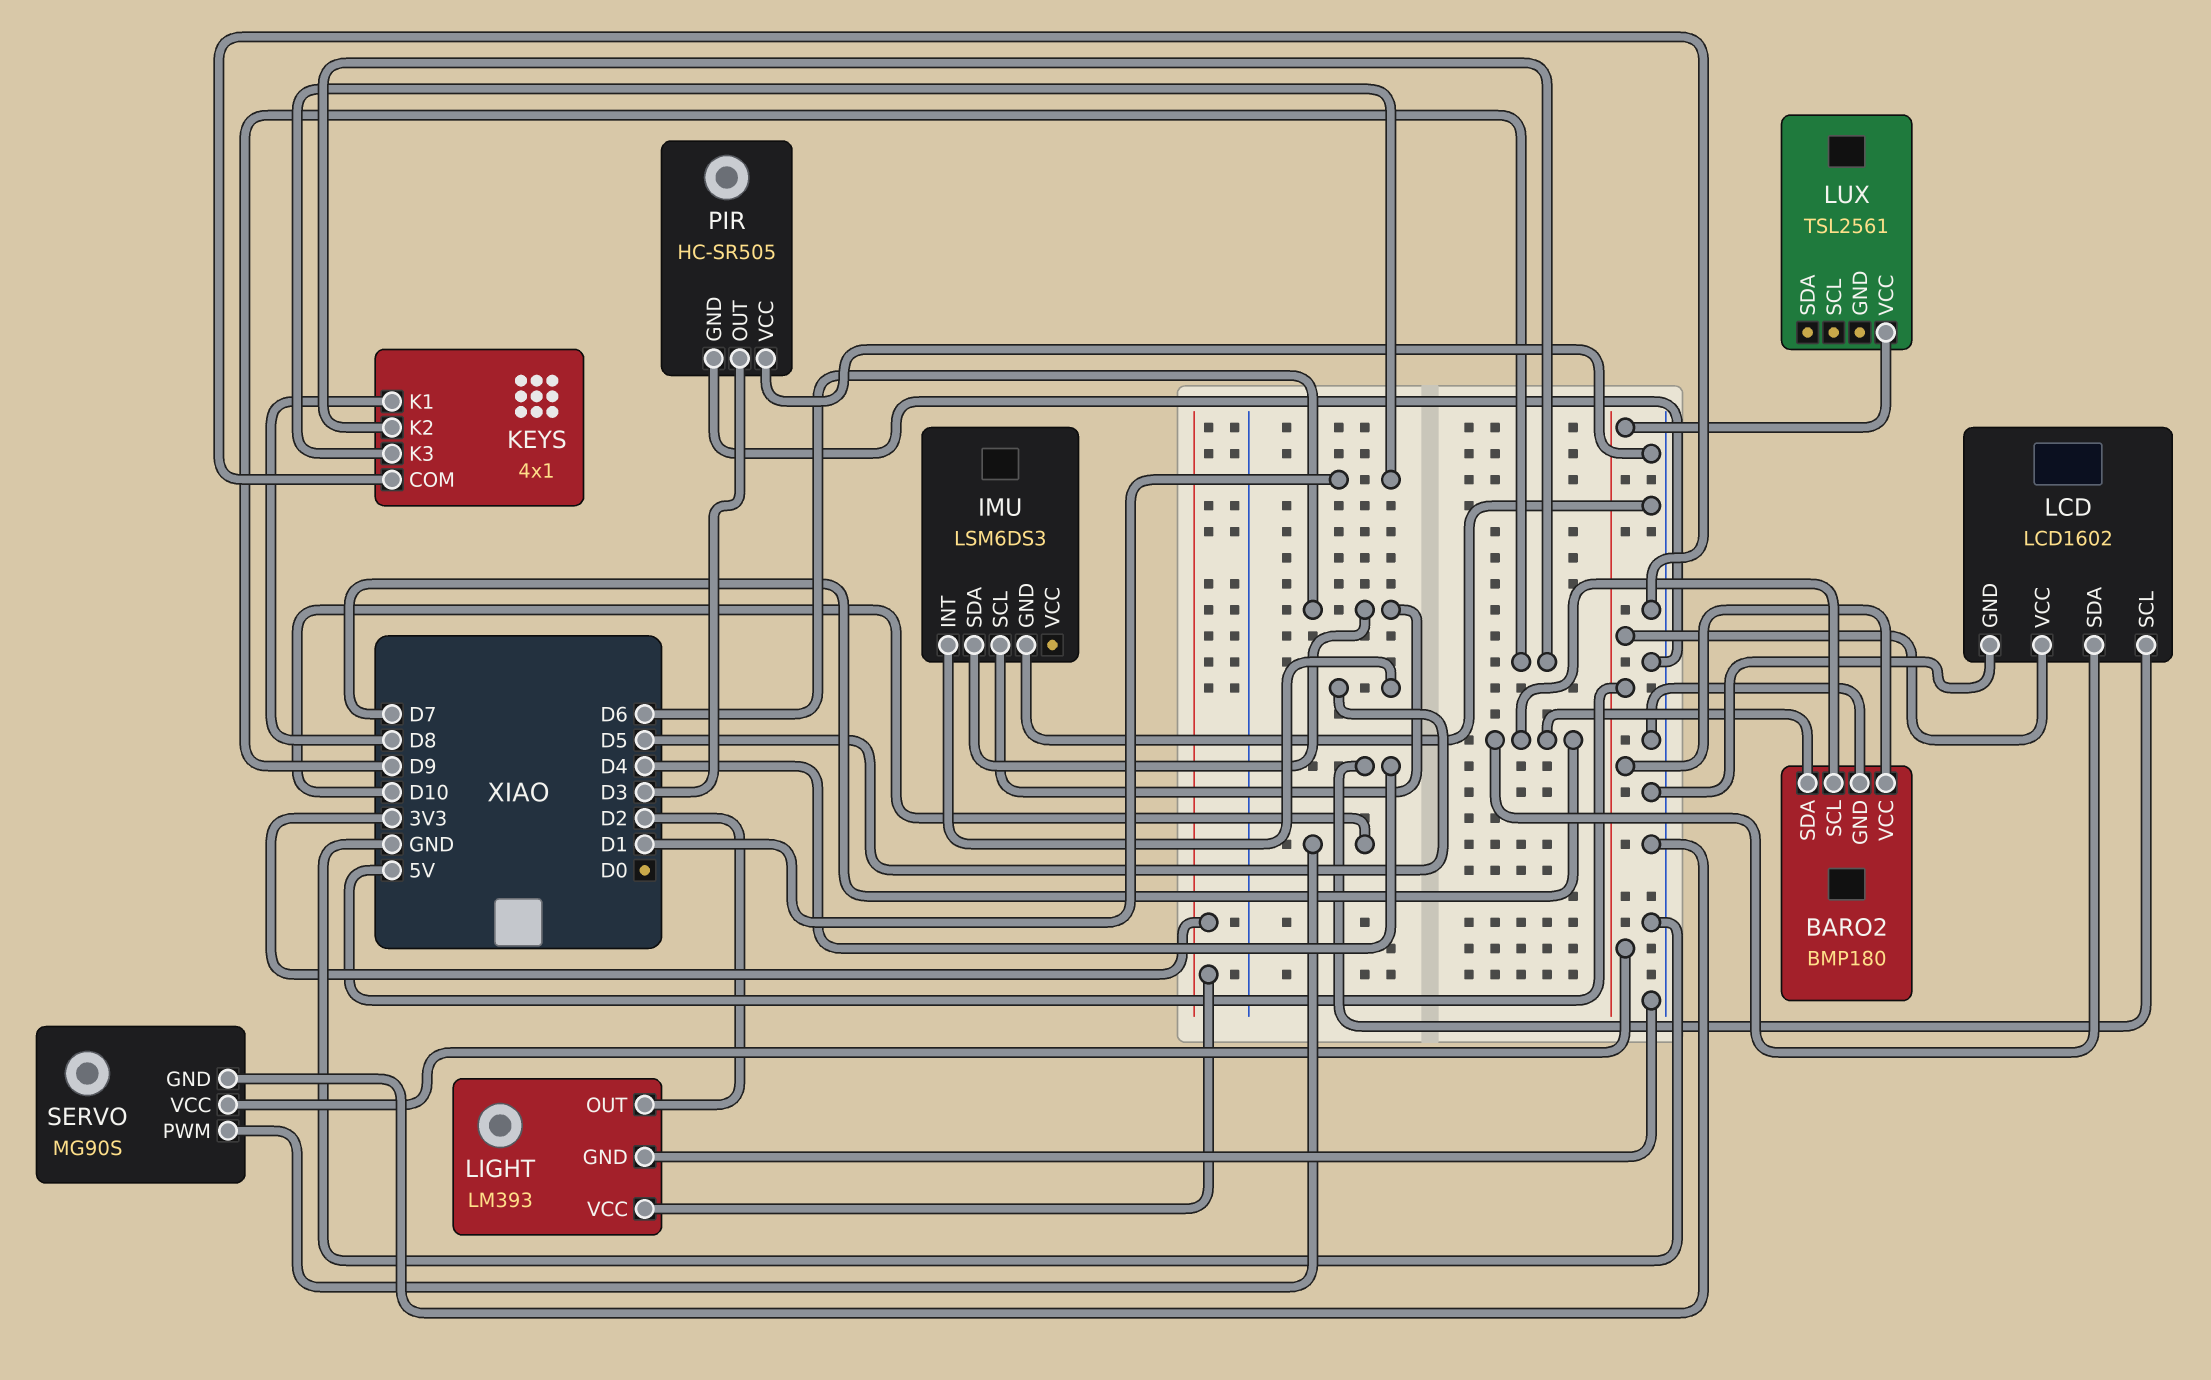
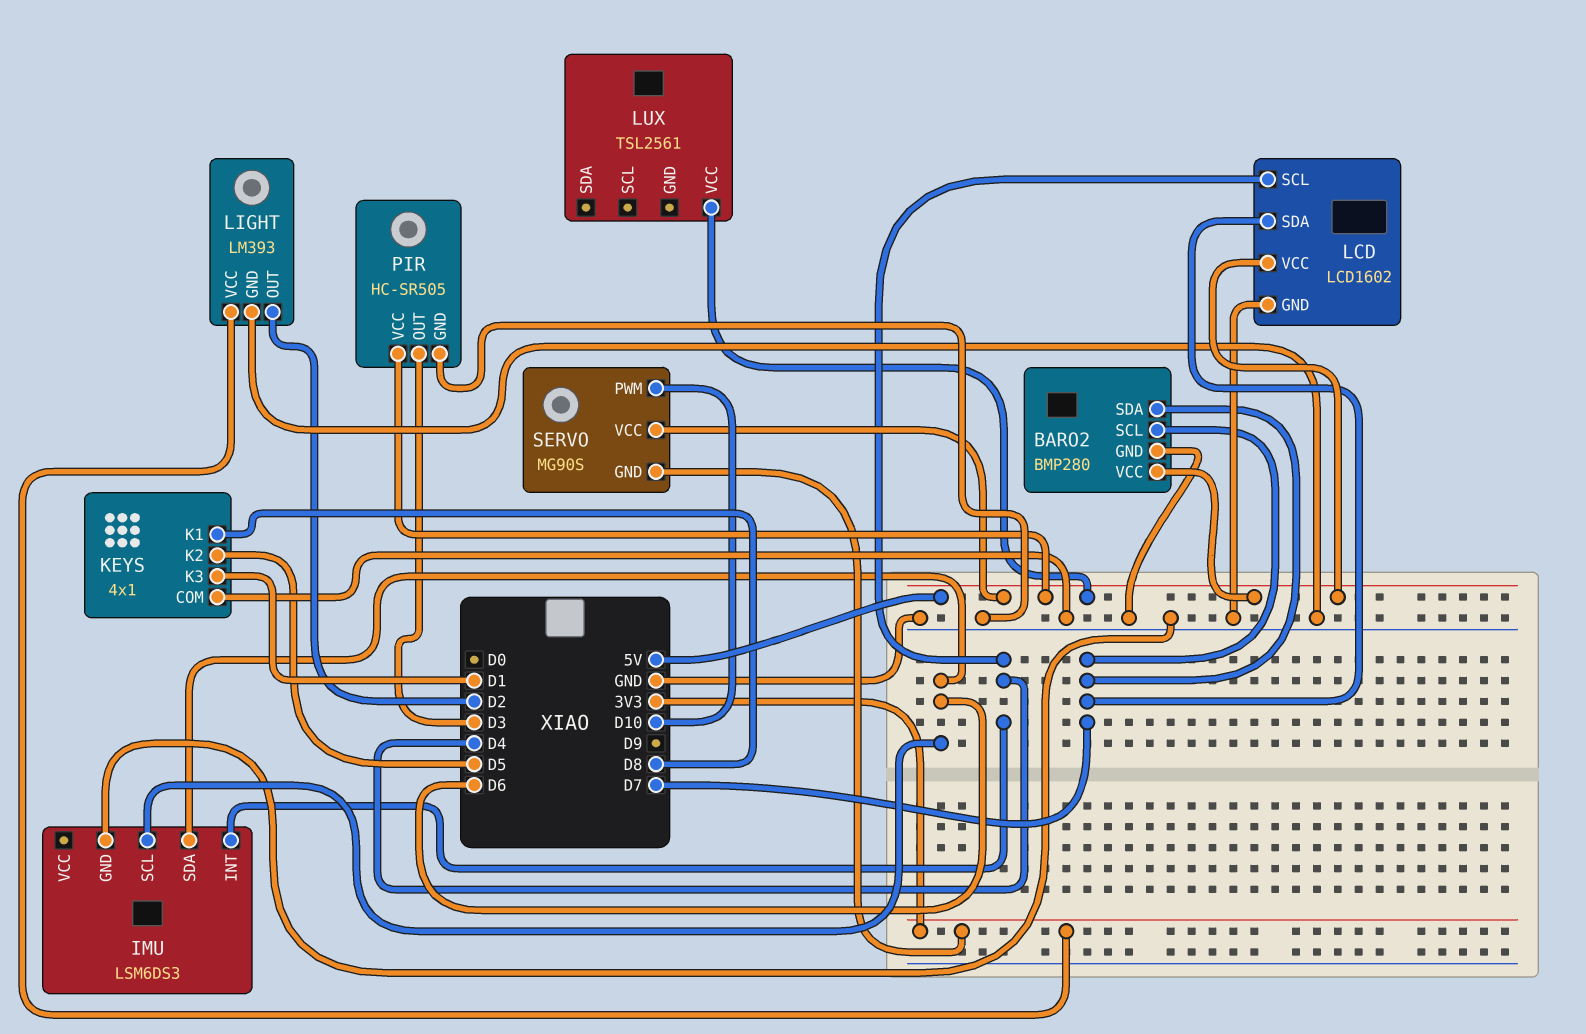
BARO2: BMP180 -> BMP280
IMU pin INT: D5 -> D4
KEYS pin K2: D9 -> D5
PIR pin VCC: GND -> 5V
SERVO pin GND: GND -> 3V3

